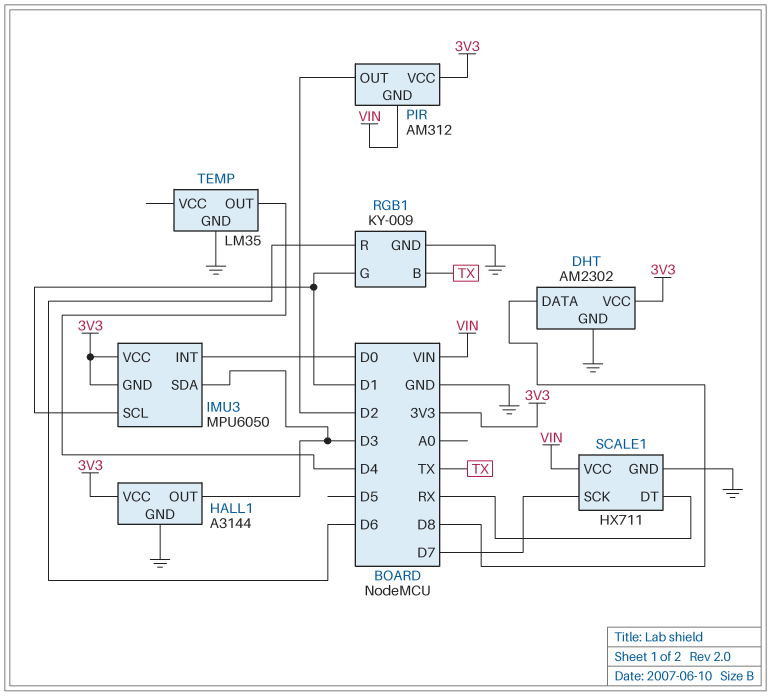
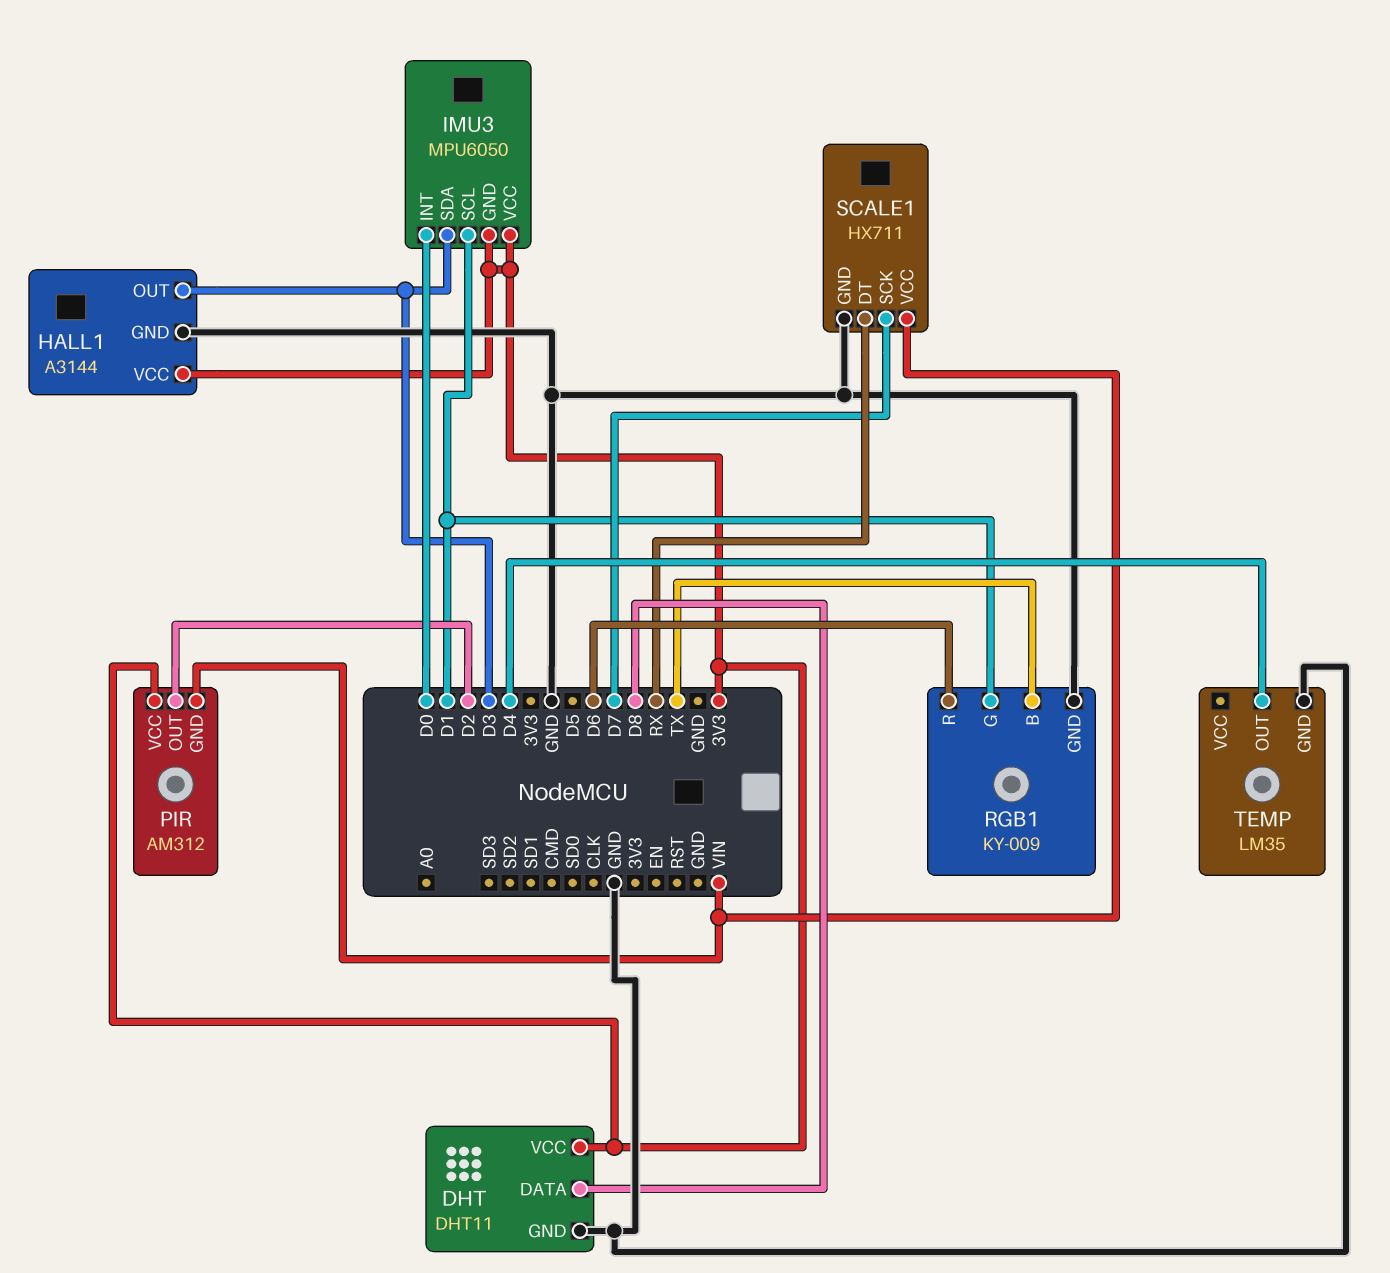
DHT: AM2302 -> DHT11

